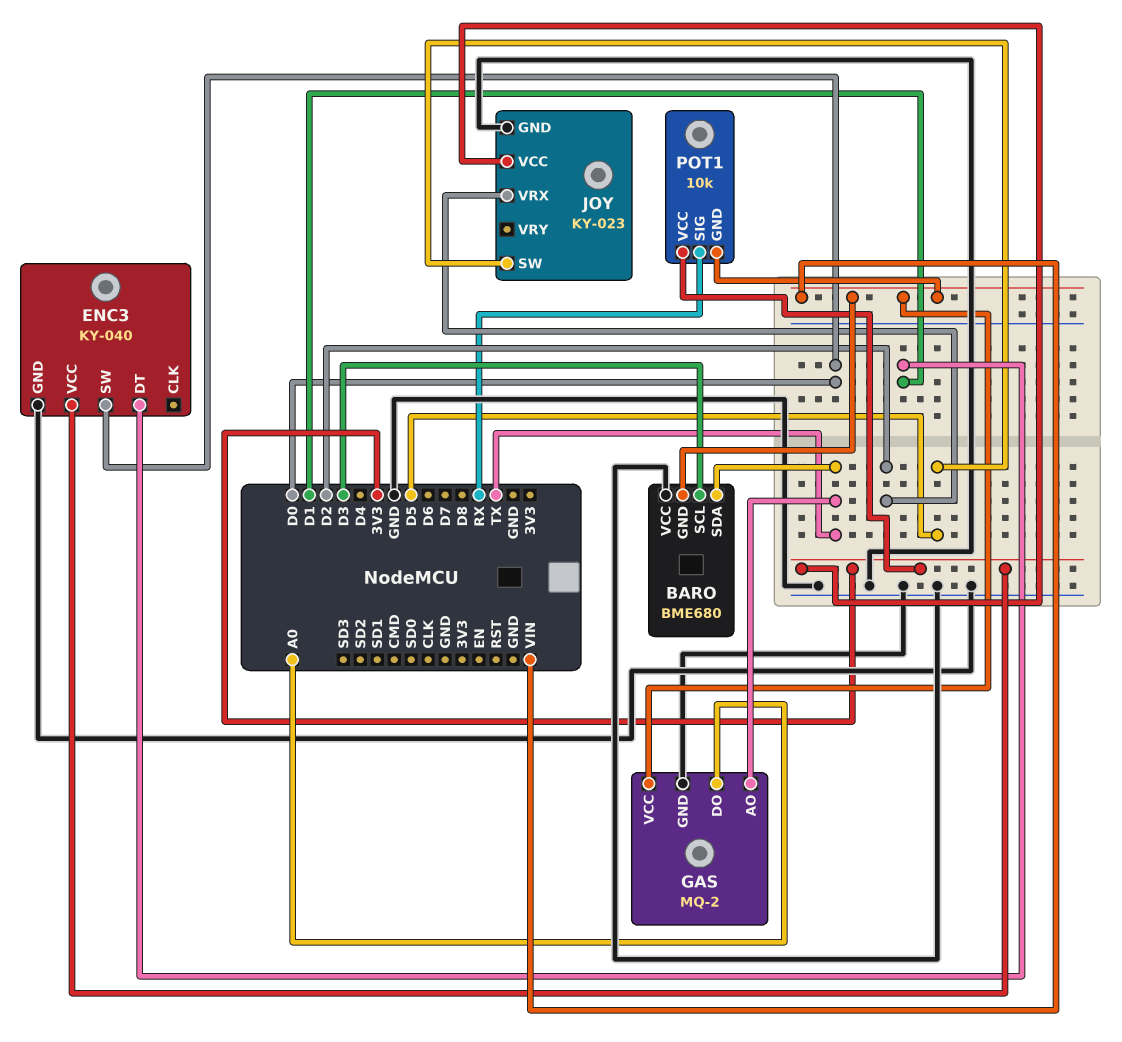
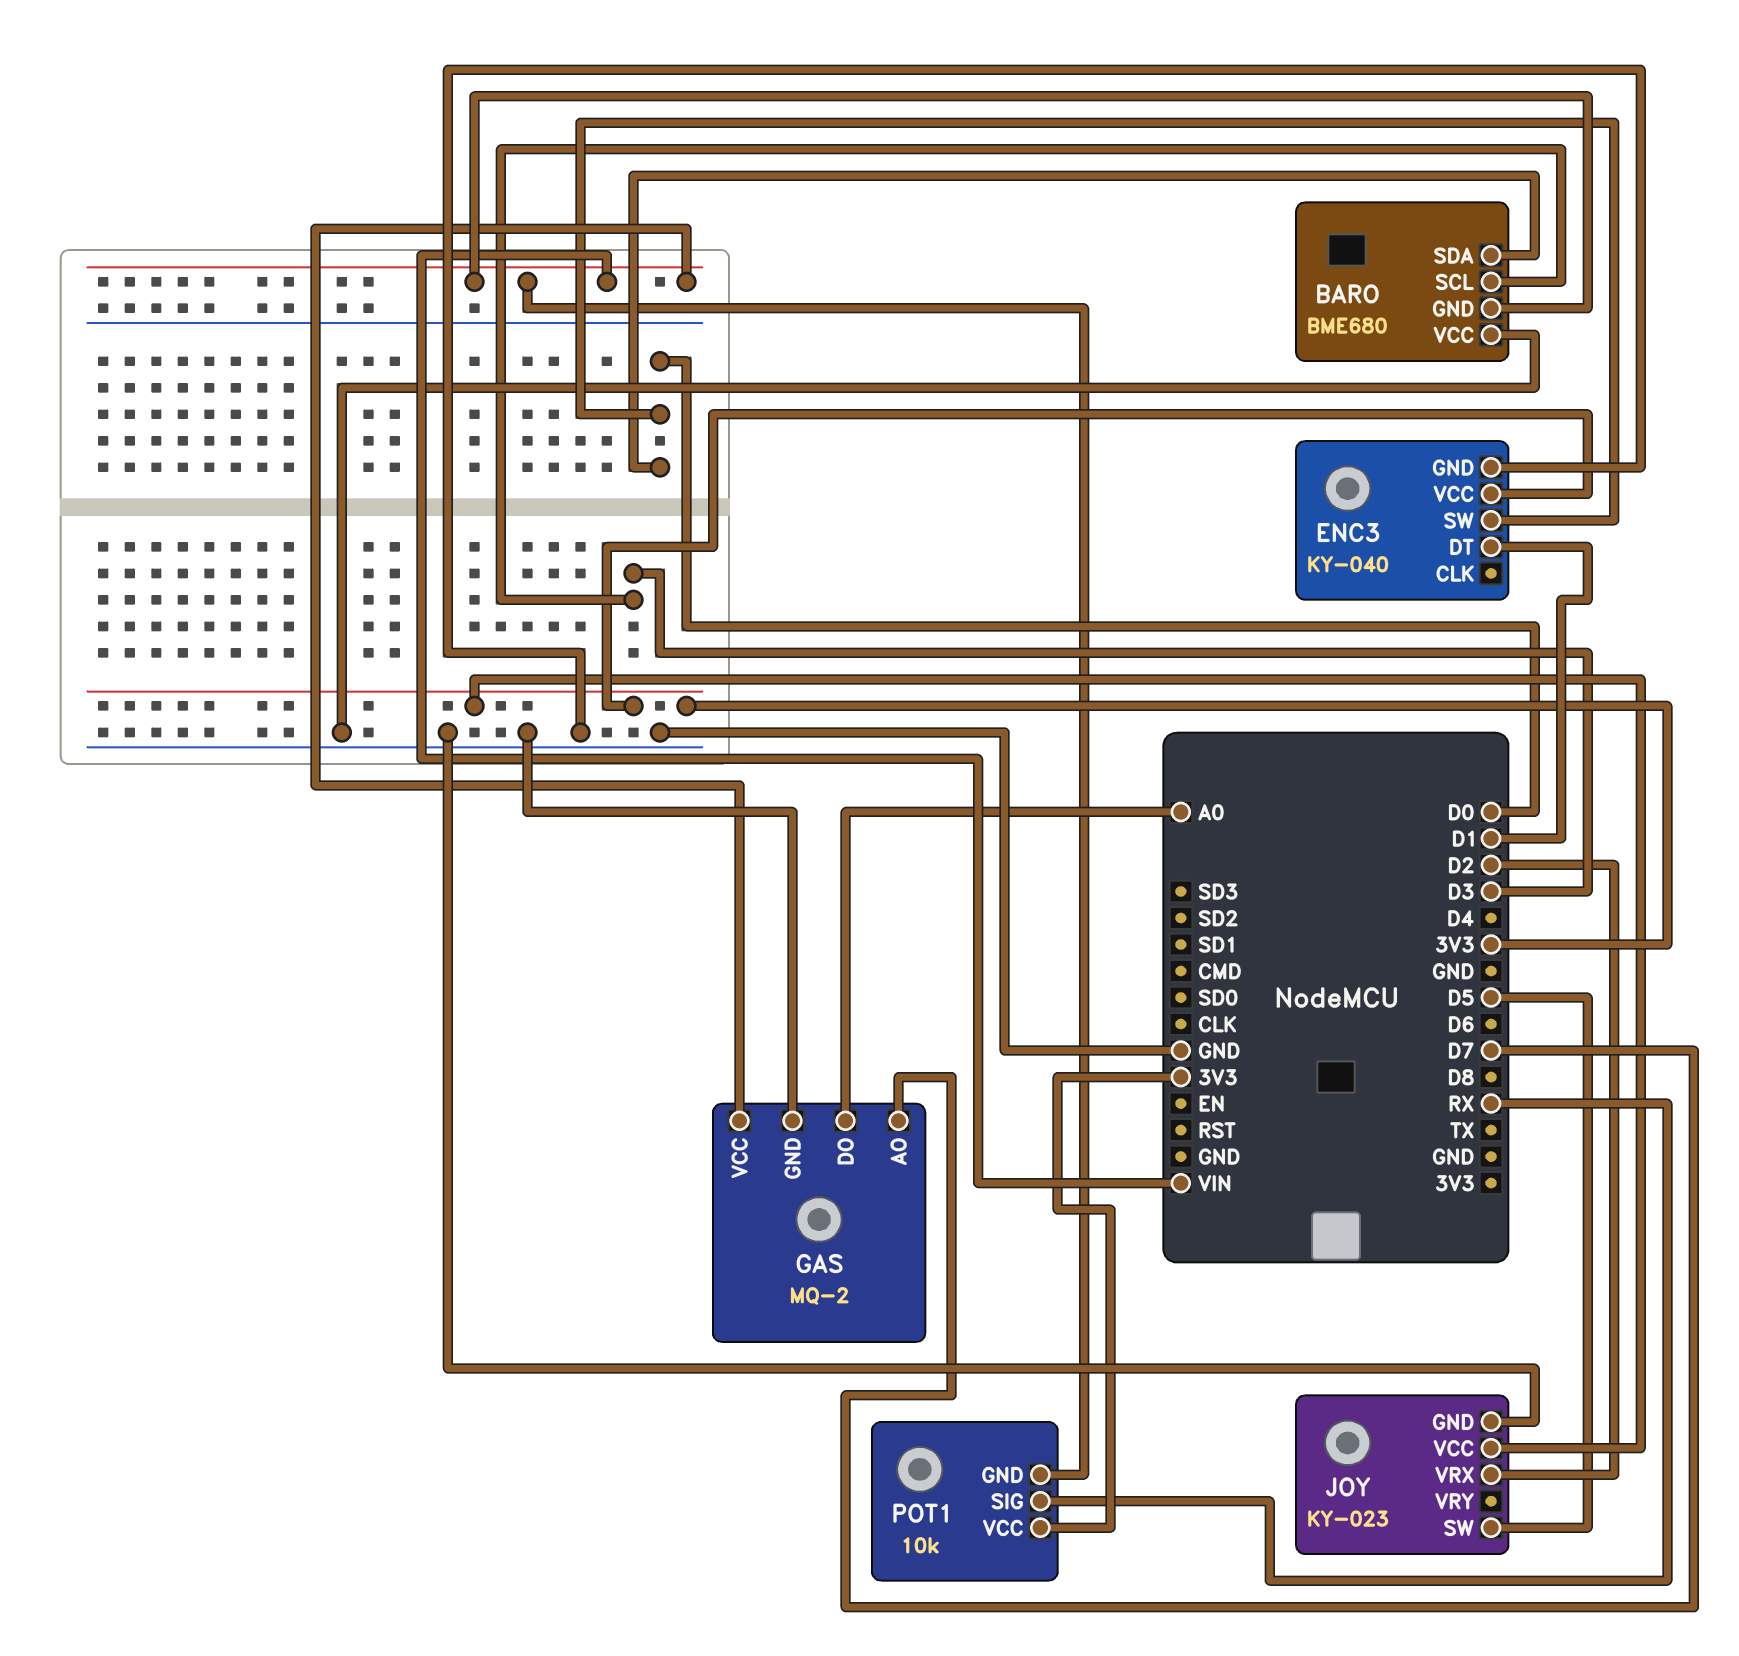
BARO pin SDA: TX -> D0
GAS pin AO: TX -> D7

